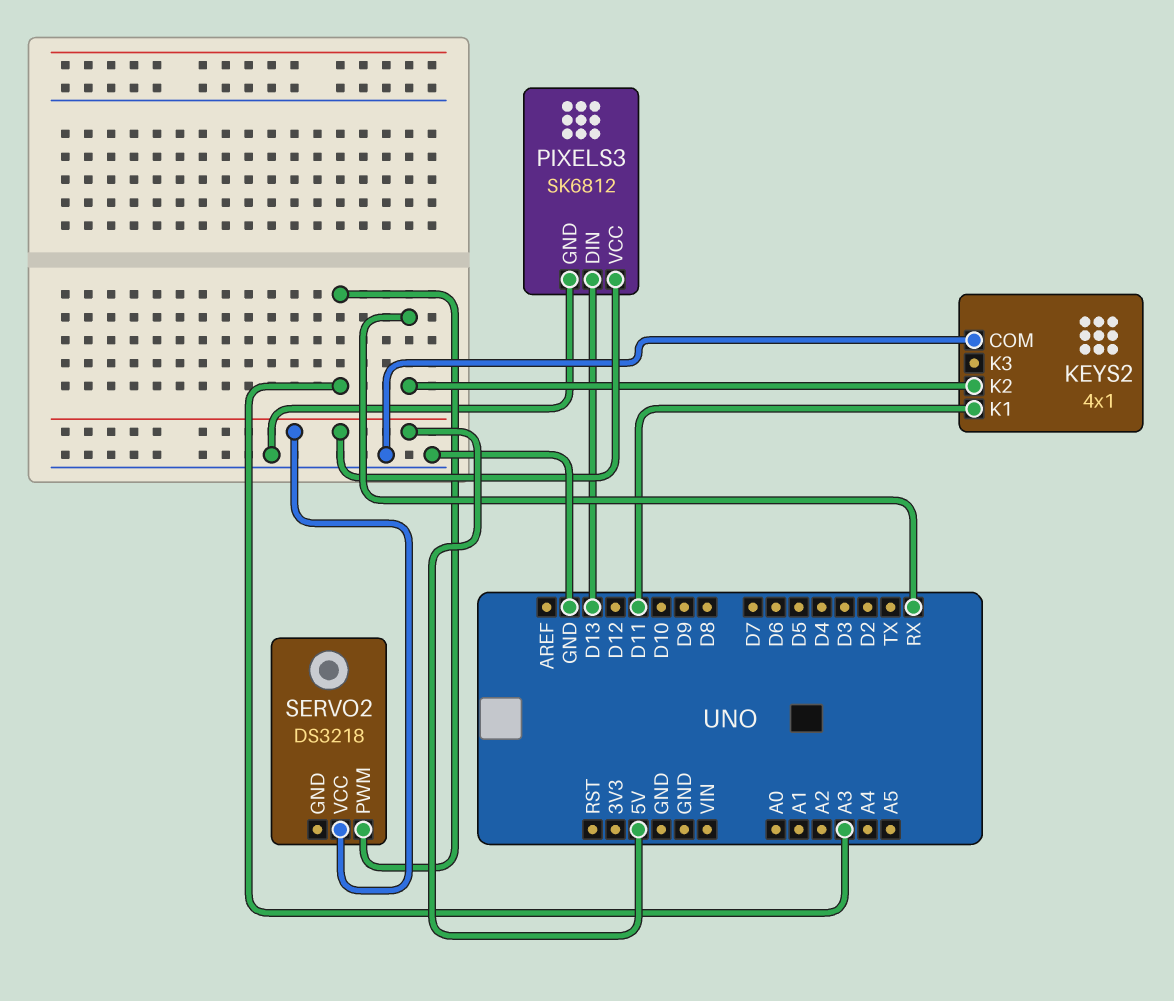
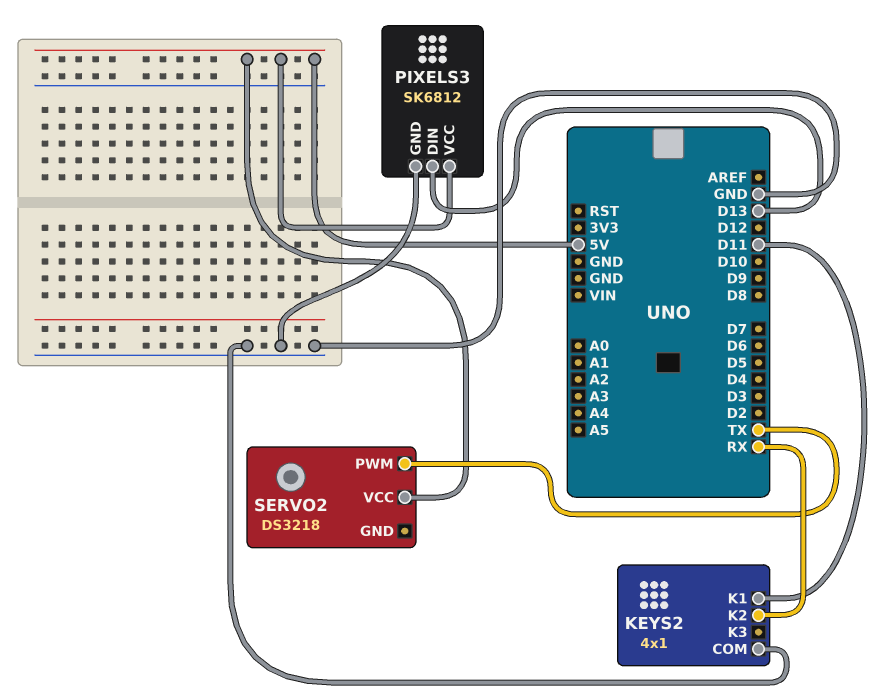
SERVO2 pin PWM: A3 -> TX

